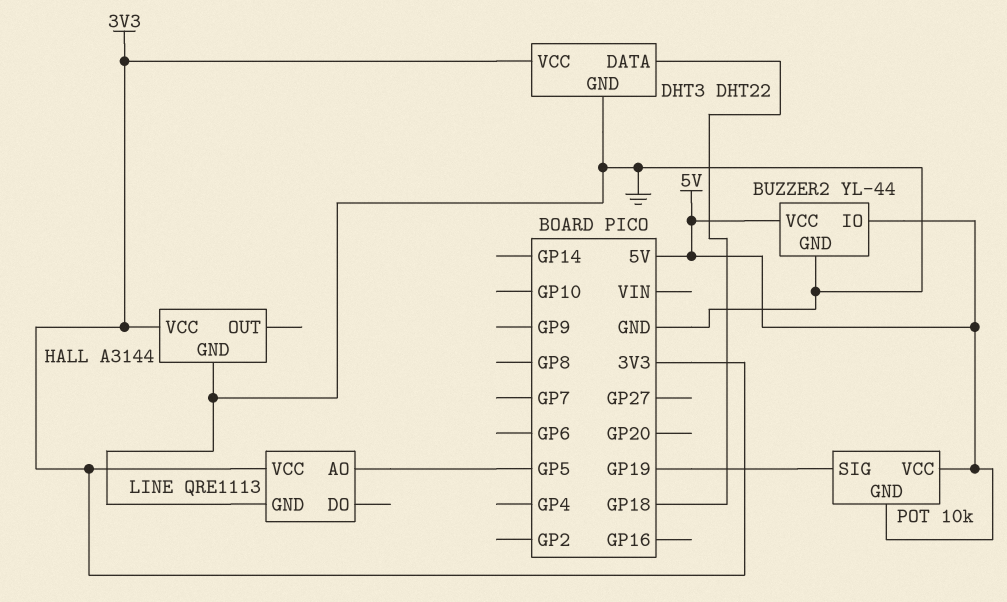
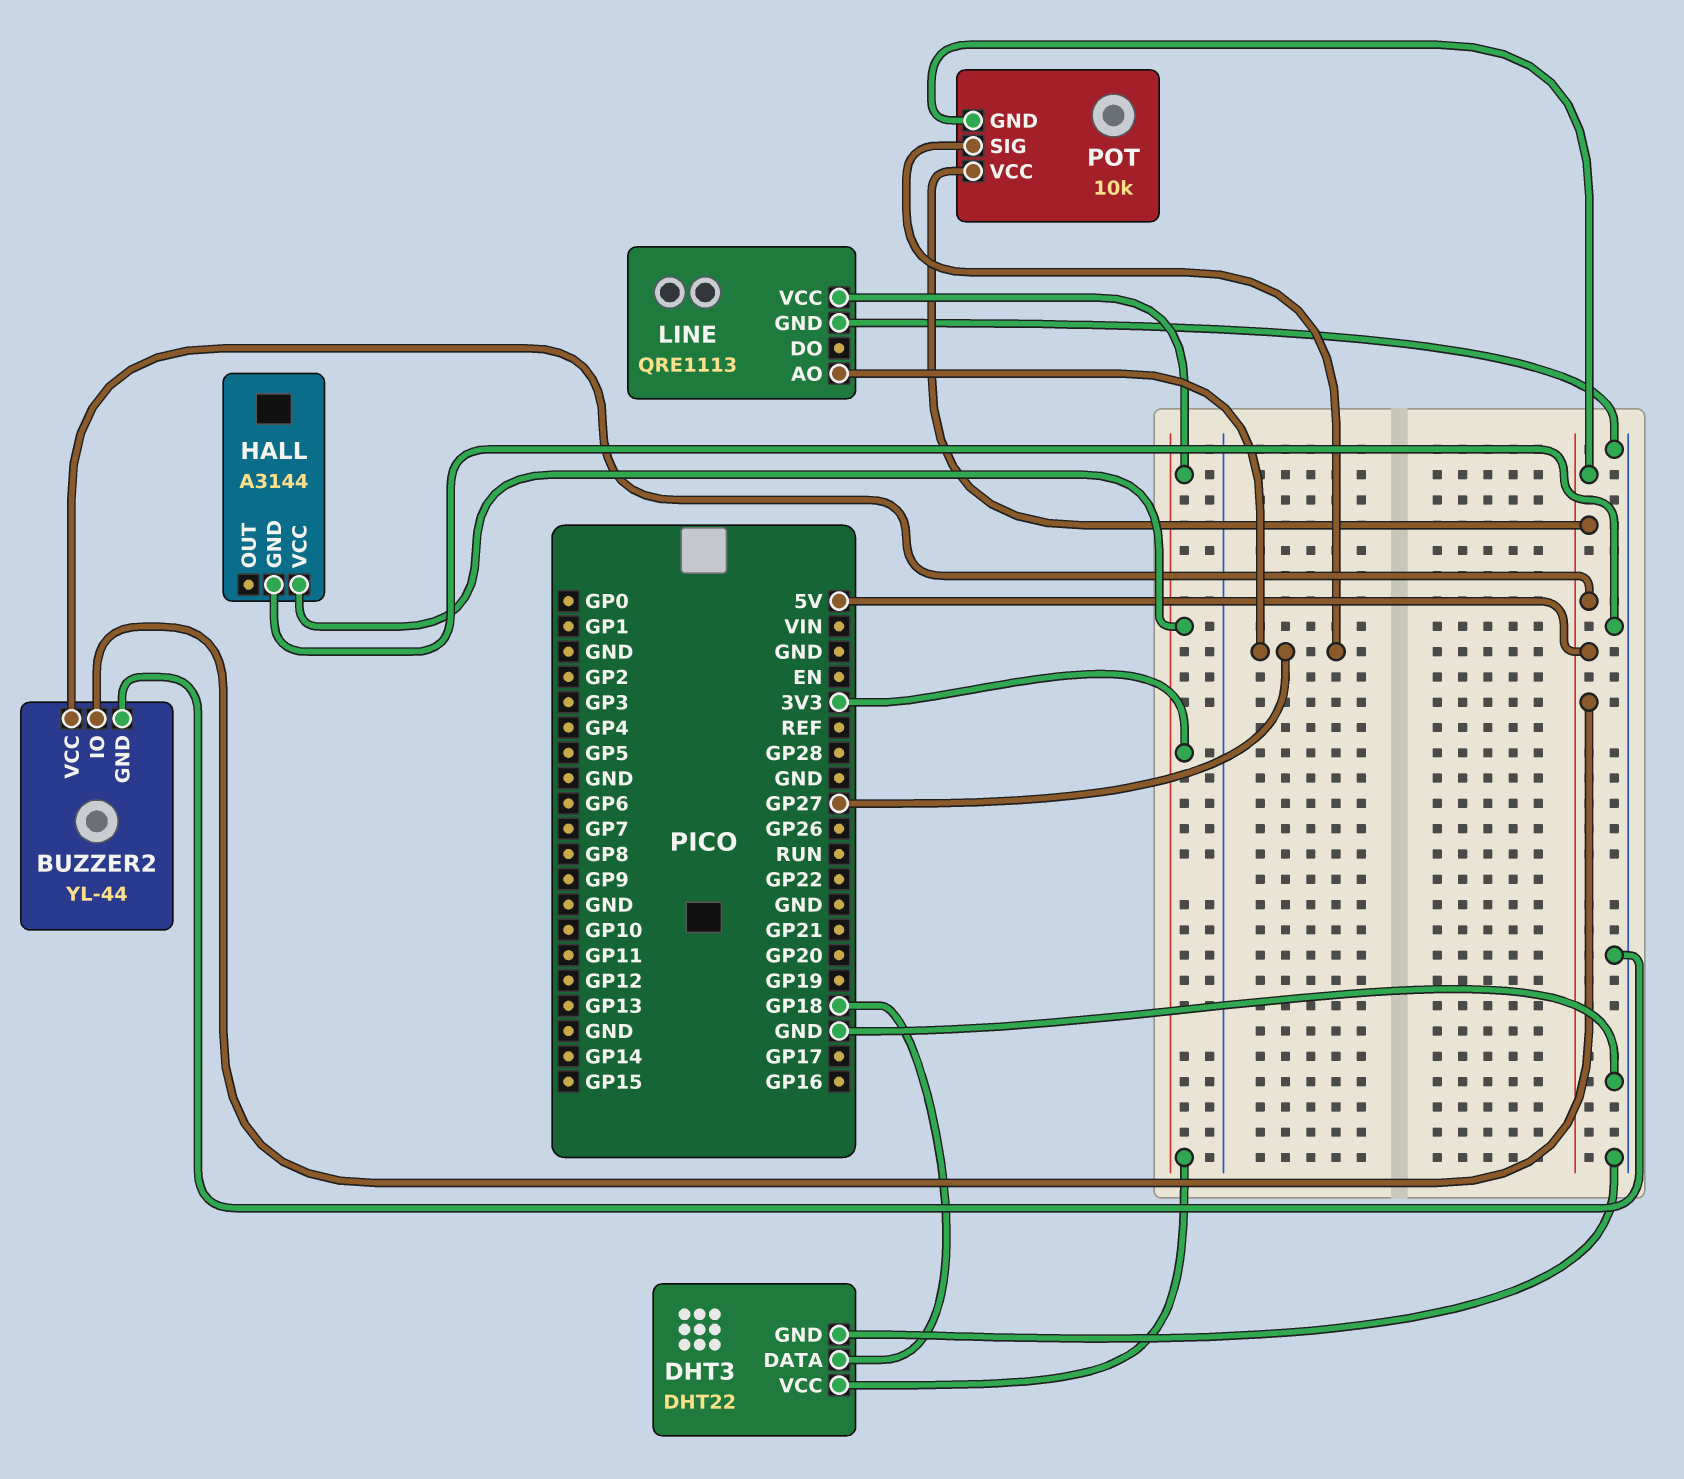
LINE pin AO: GP5 -> GP27
POT pin SIG: GP19 -> GP27

